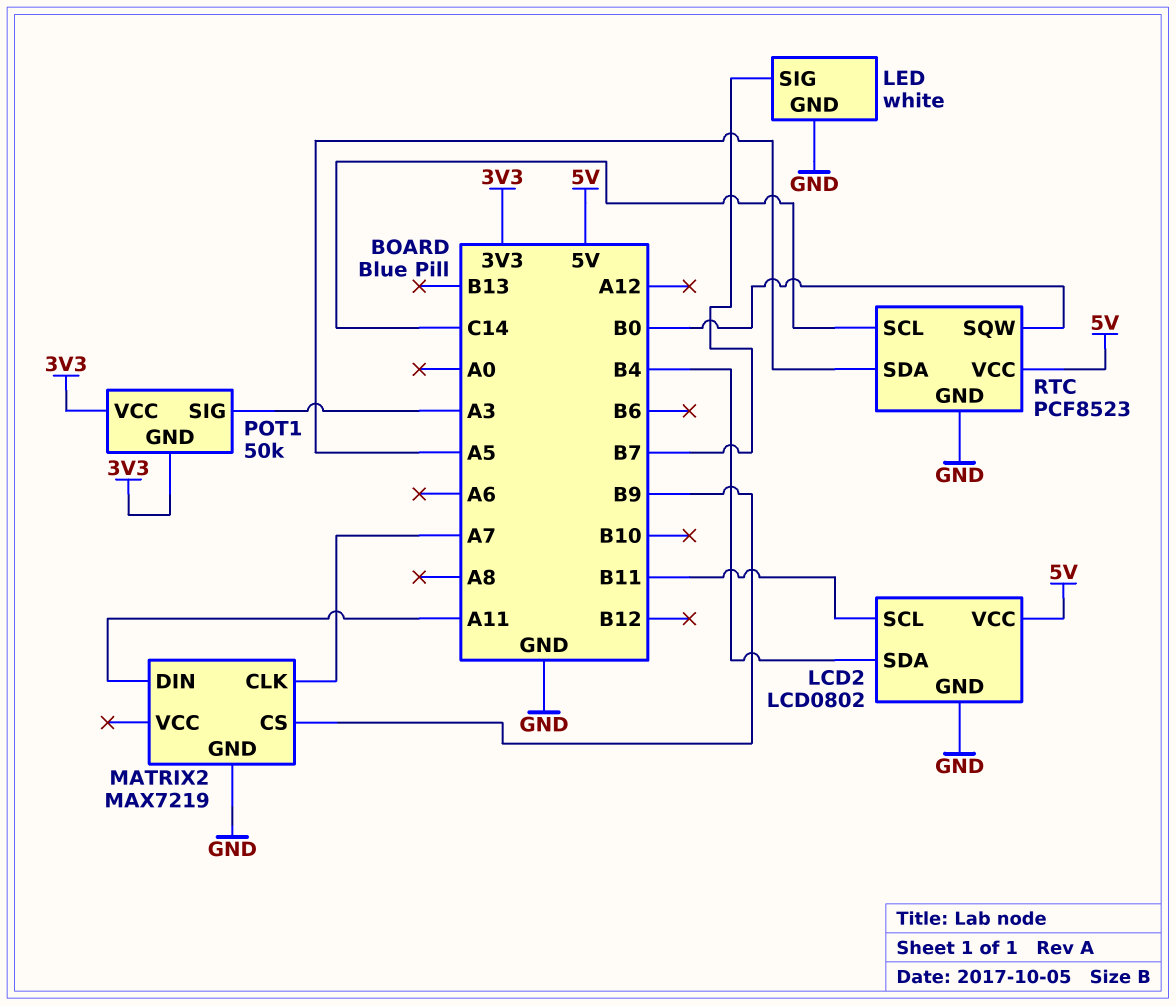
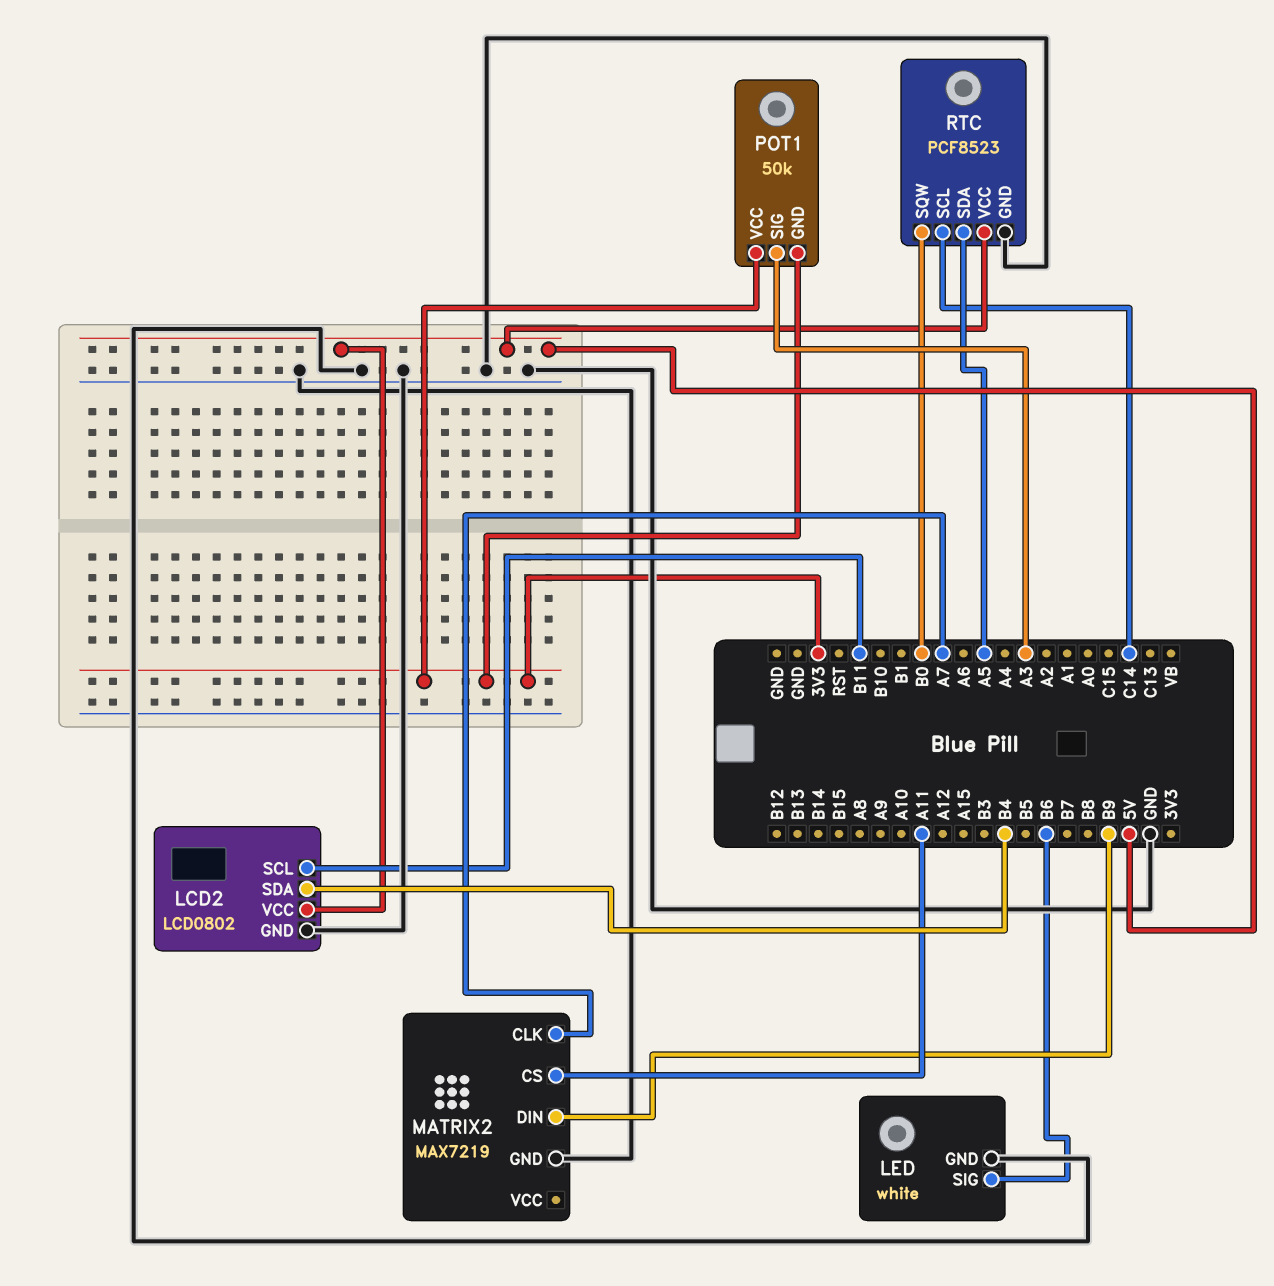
LED pin SIG: B7 -> B6
MATRIX2 pin CS: B9 -> A11
MATRIX2 pin DIN: A11 -> B9

